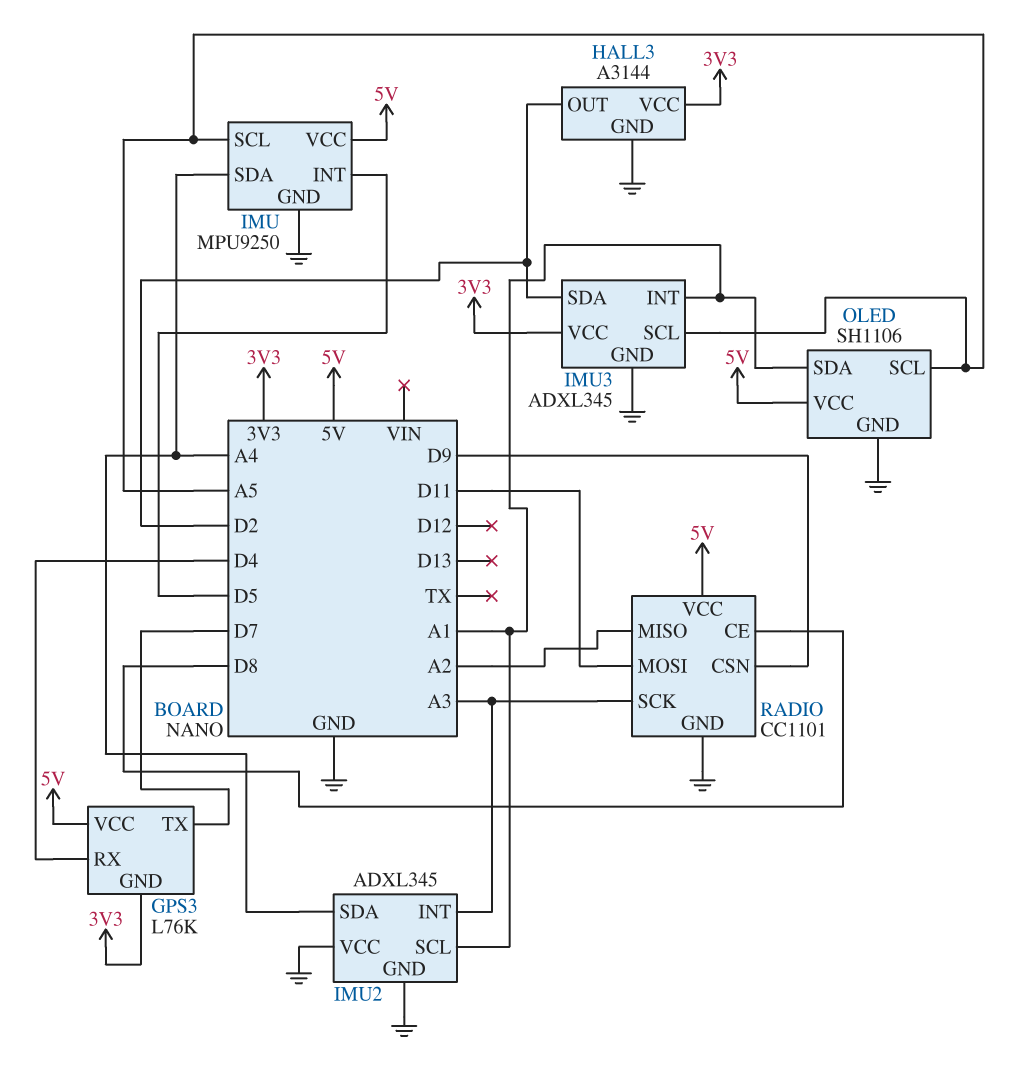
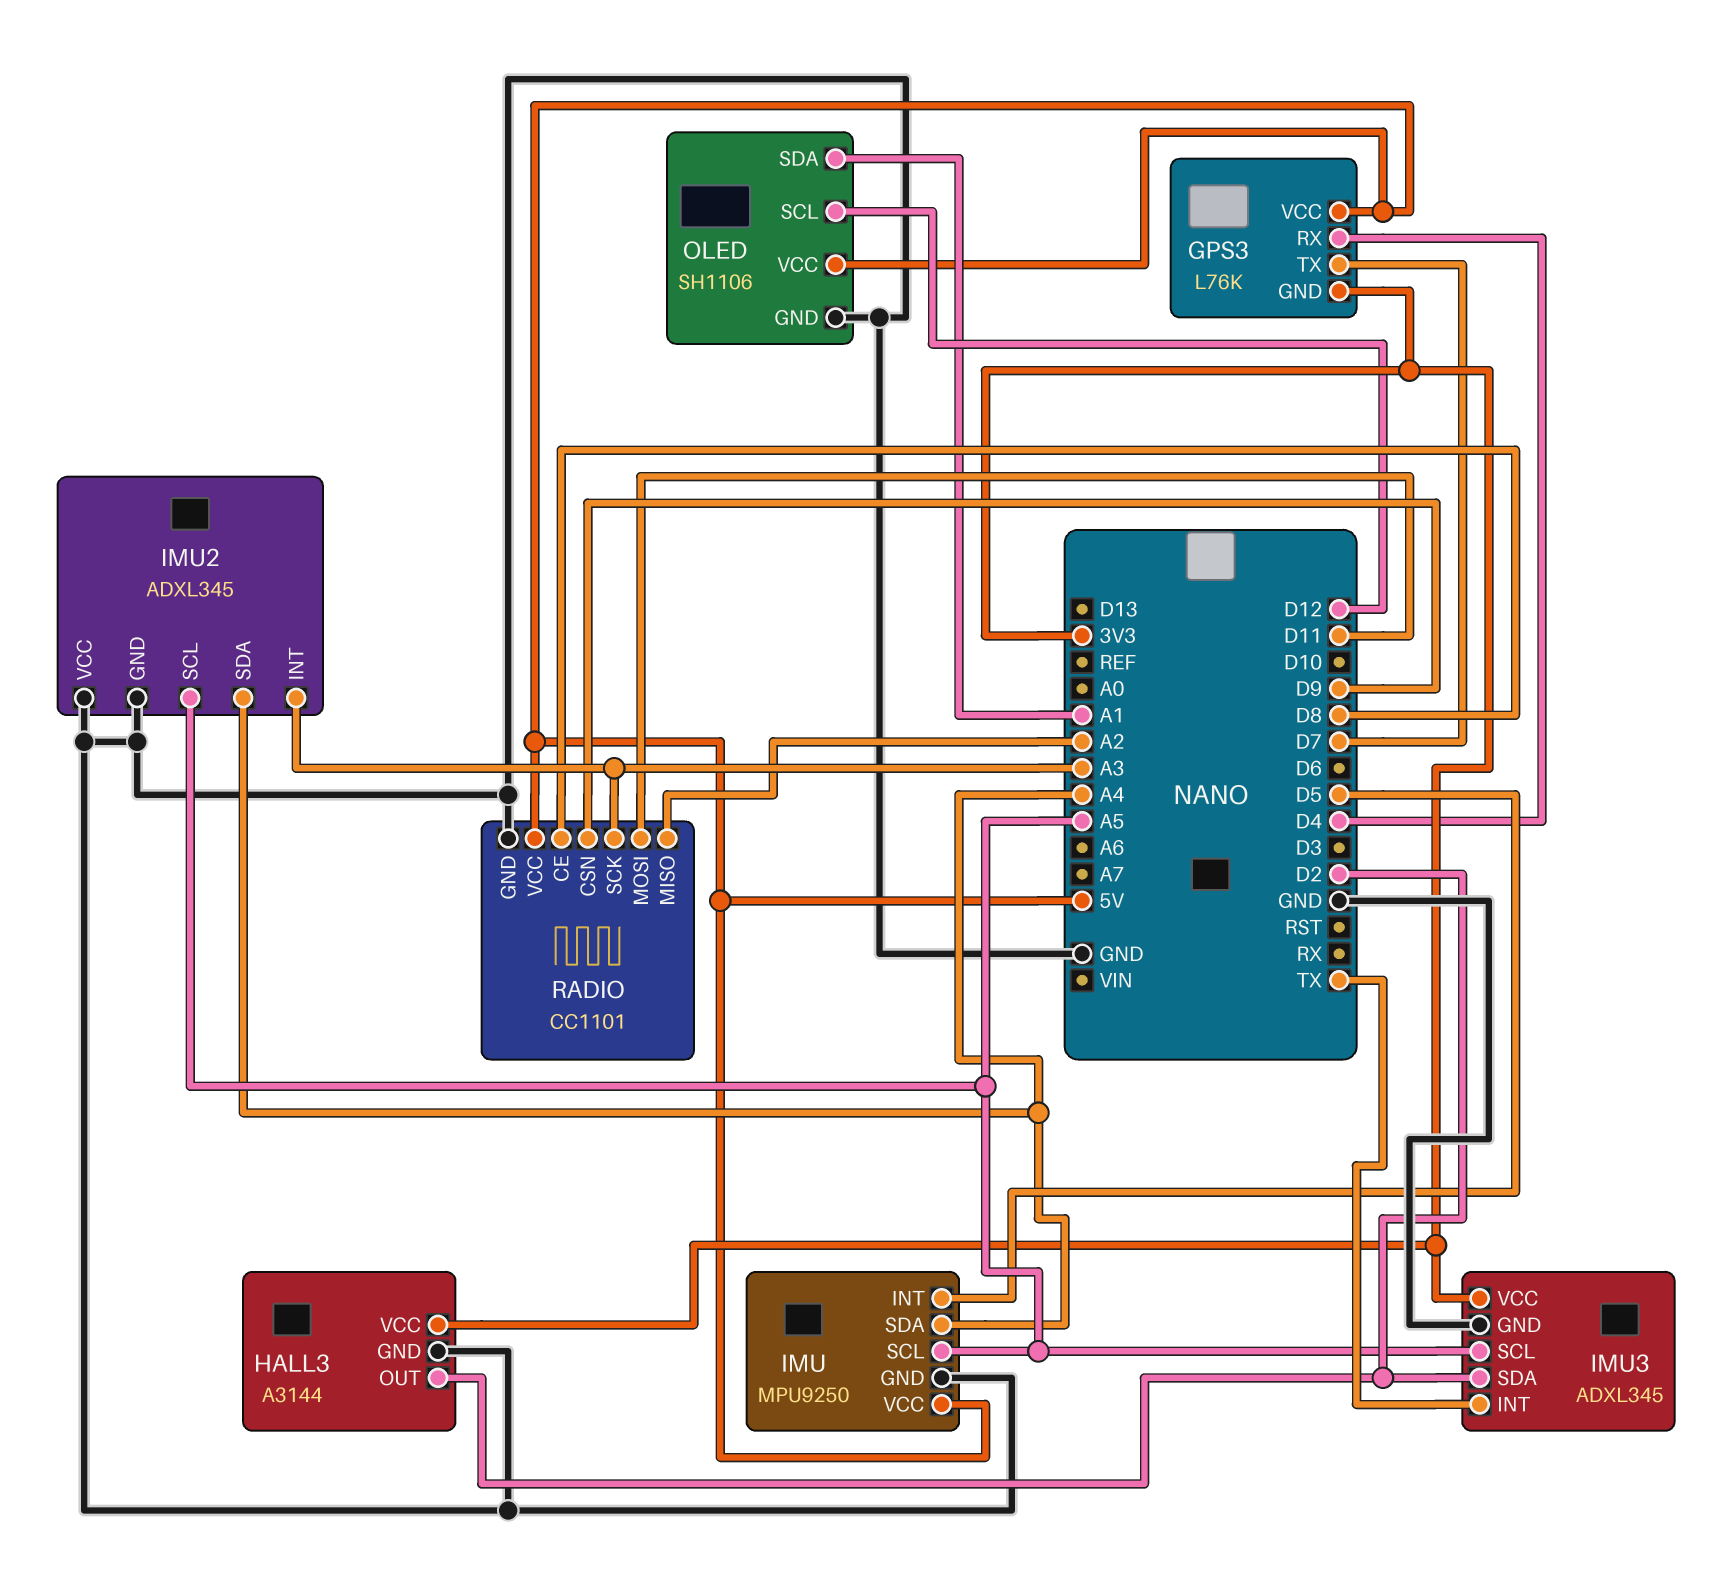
IMU2 pin SCL: A1 -> A5
IMU3 pin INT: A1 -> TX
OLED pin SCL: A5 -> D12

